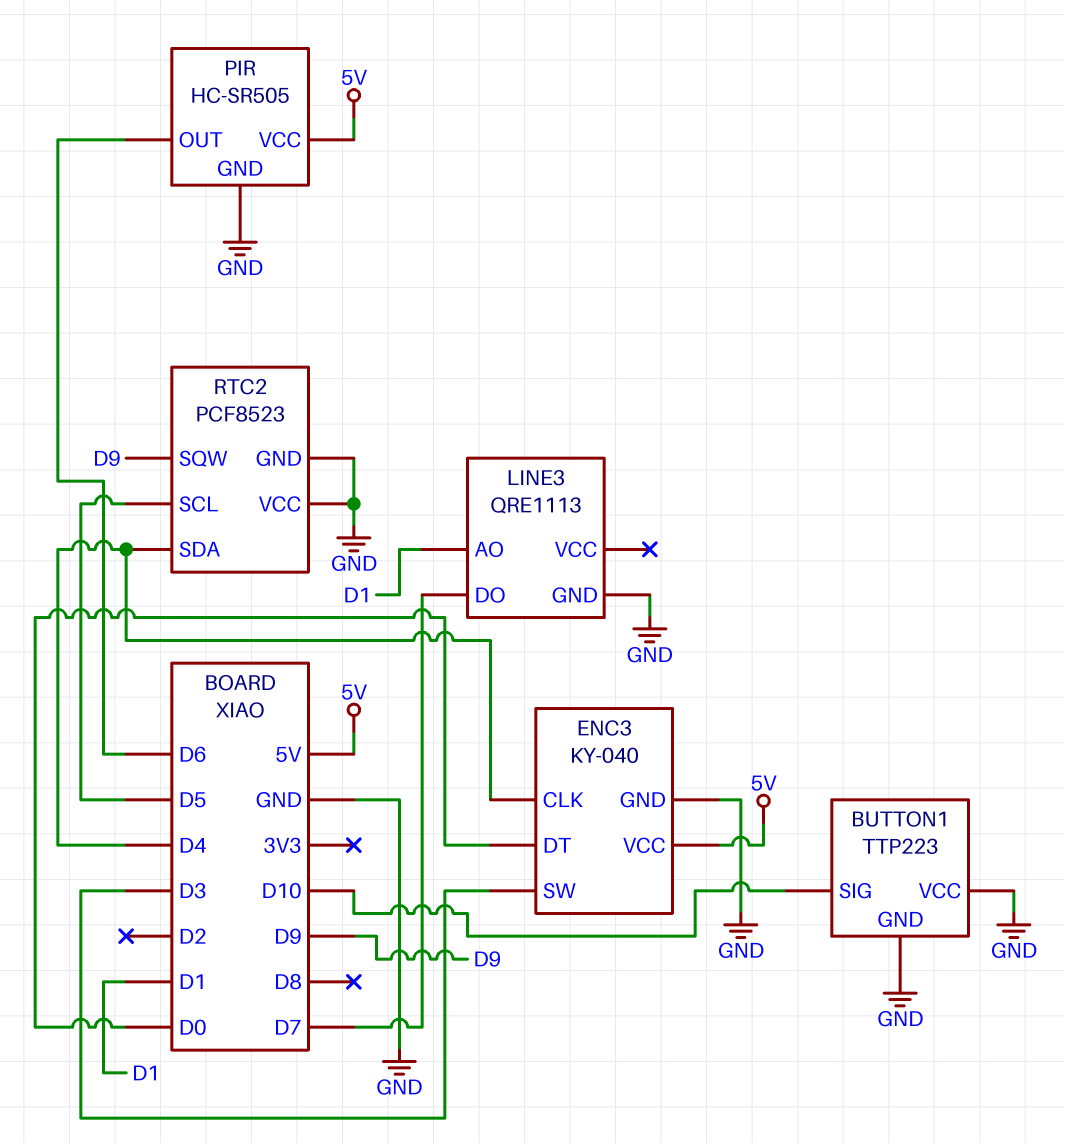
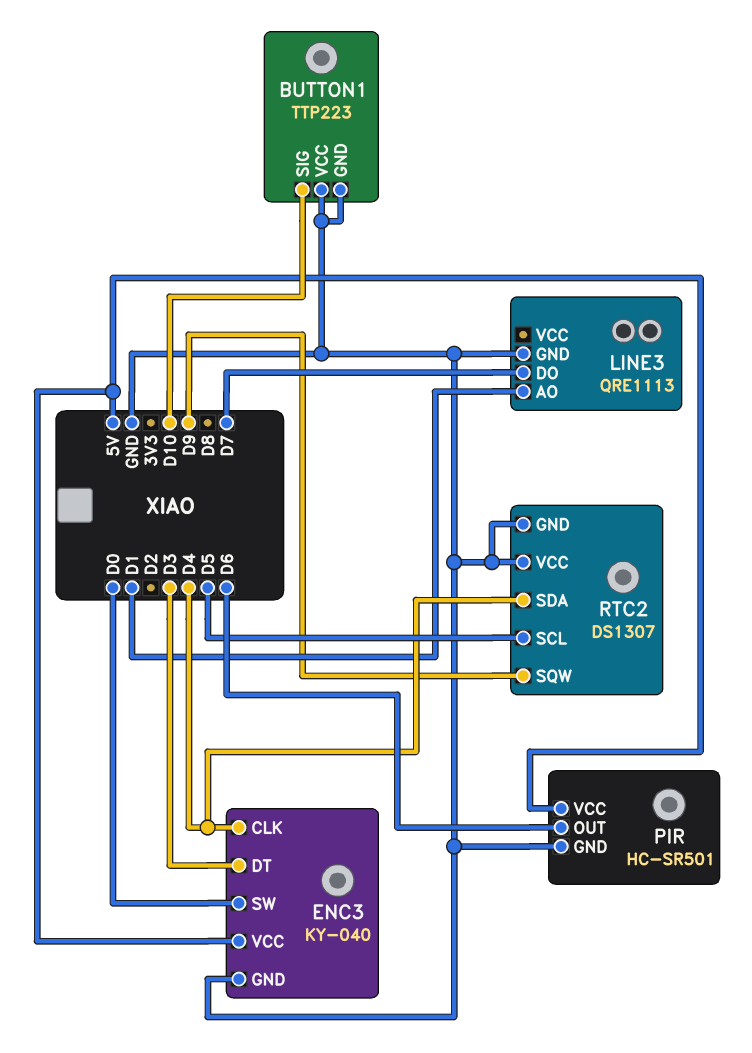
ENC3 pin DT: D0 -> D3
ENC3 pin SW: D3 -> D0
PIR: HC-SR505 -> HC-SR501
RTC2: PCF8523 -> DS1307

